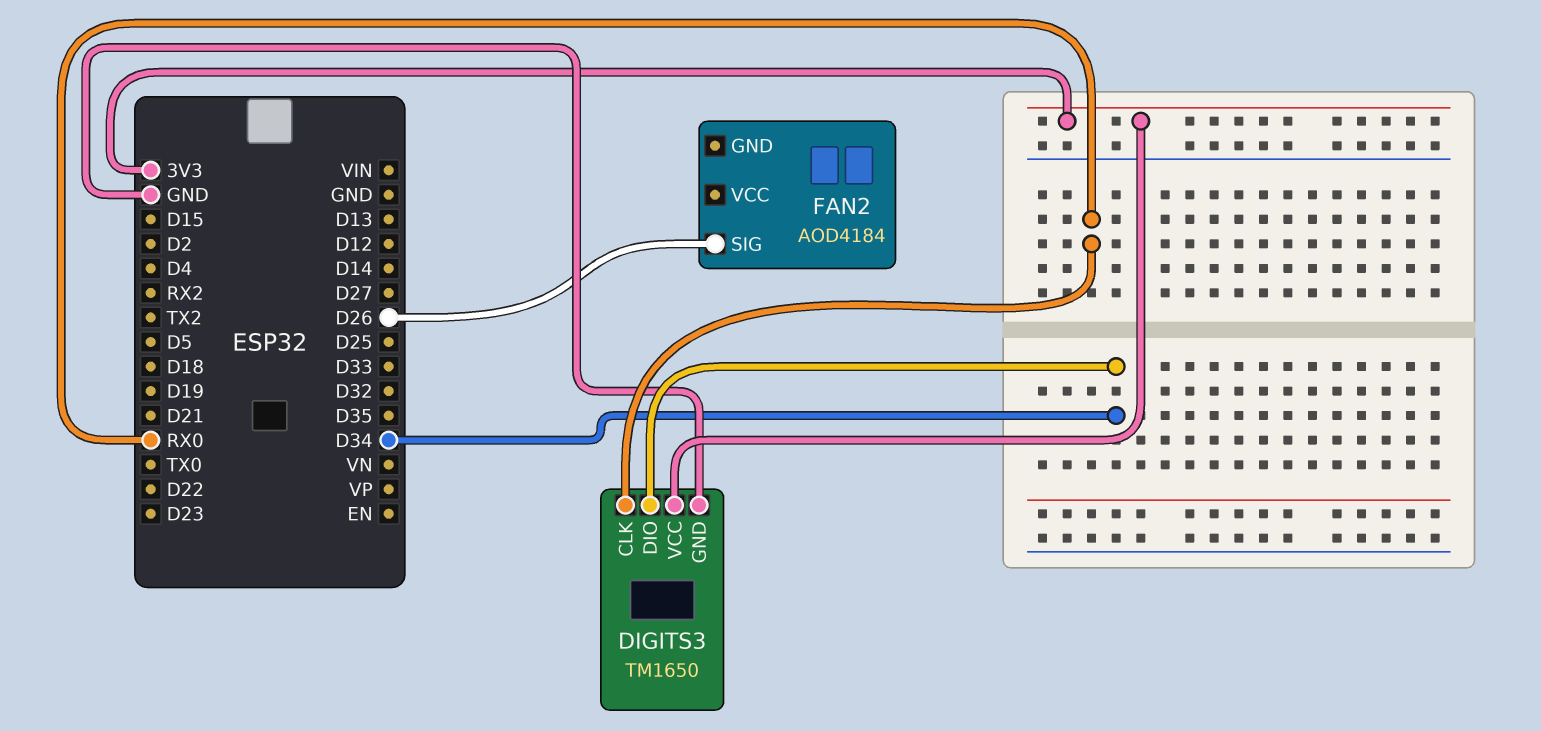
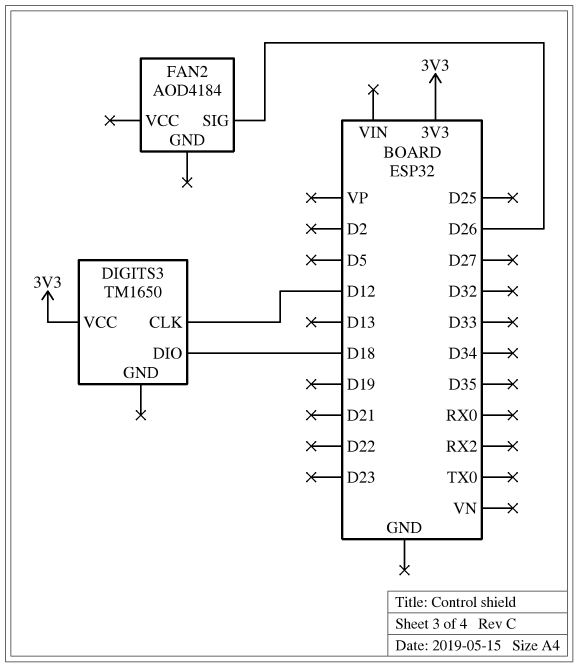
DIGITS3 pin CLK: RX0 -> D12
DIGITS3 pin DIO: D34 -> D18
DIGITS3 pin GND: GND -> none

